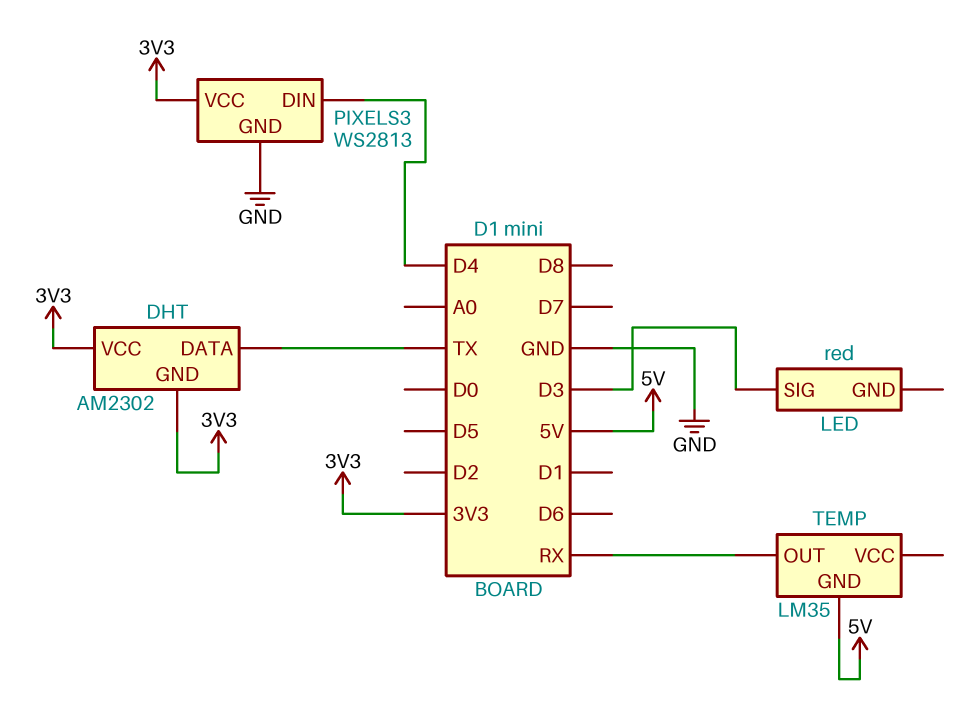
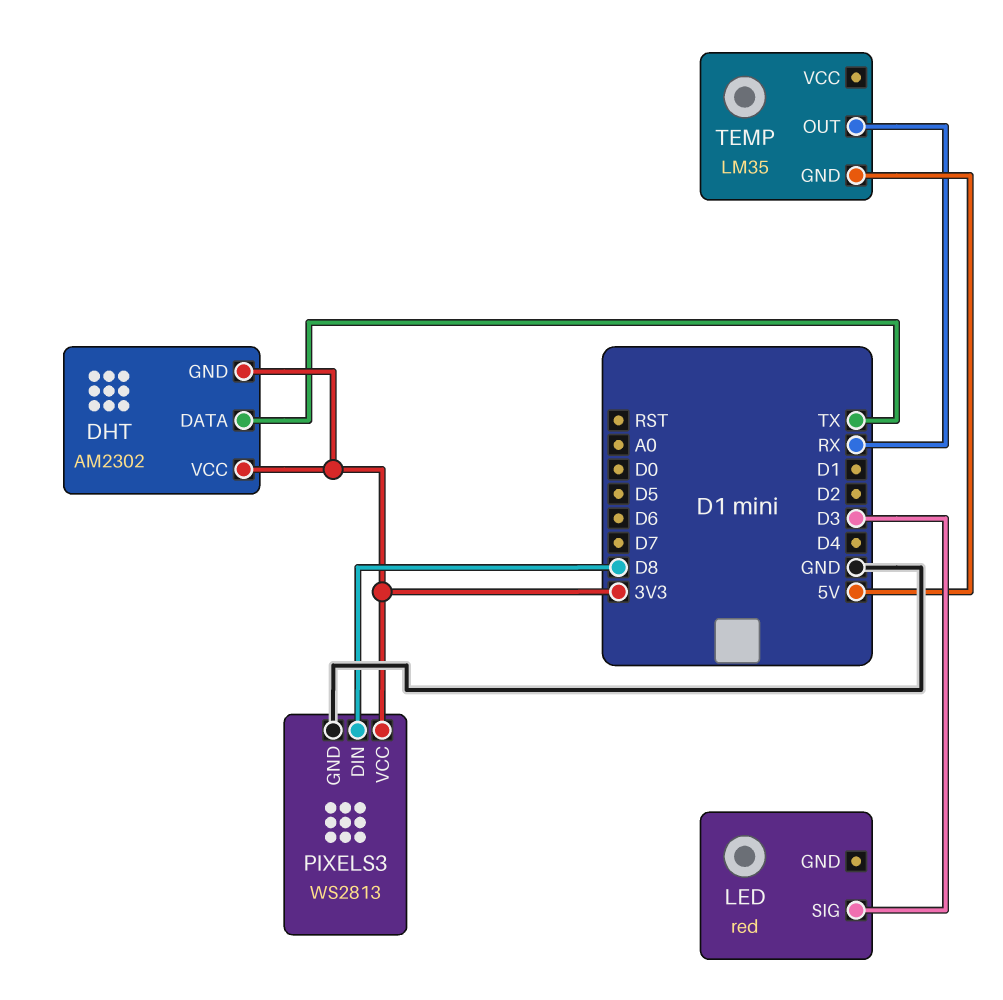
PIXELS3 pin DIN: D4 -> D8

